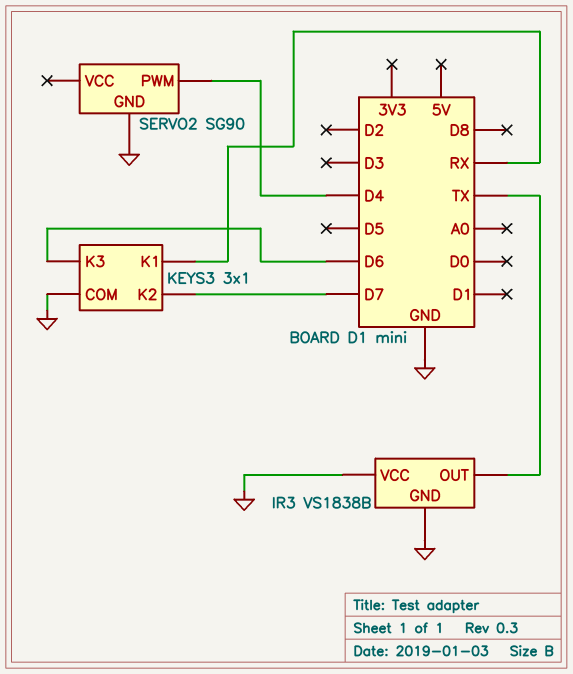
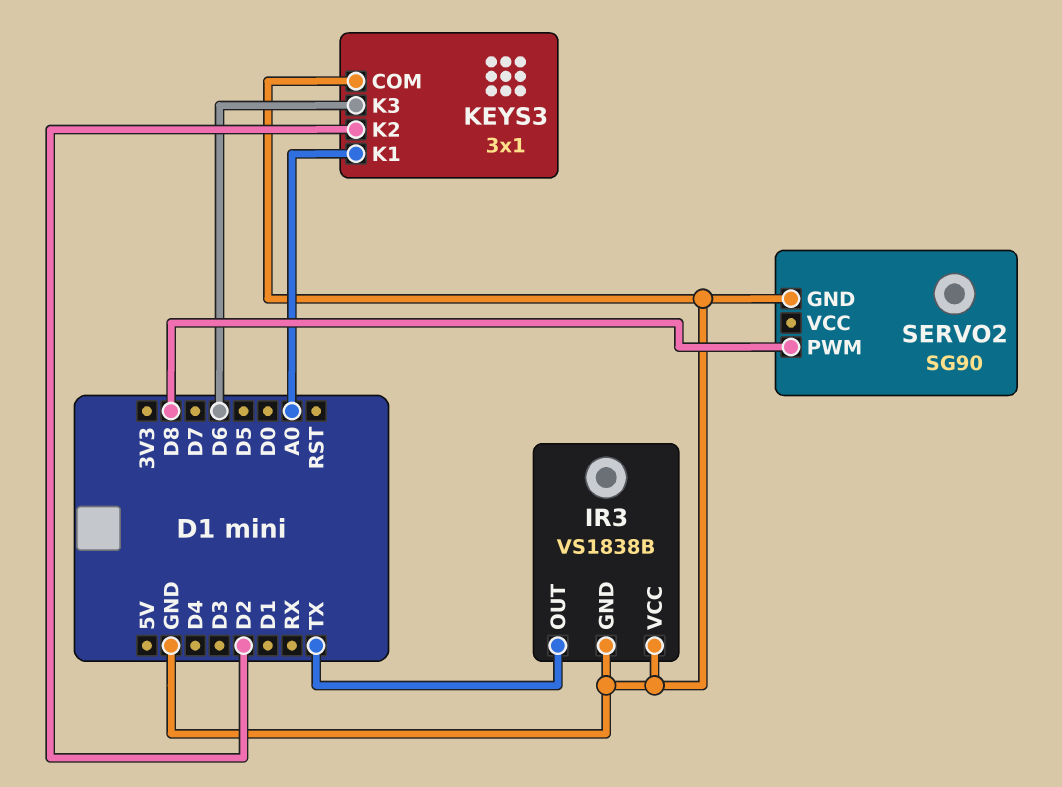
KEYS3 pin K1: RX -> A0
KEYS3 pin K2: D7 -> D2
SERVO2 pin PWM: D4 -> D8

